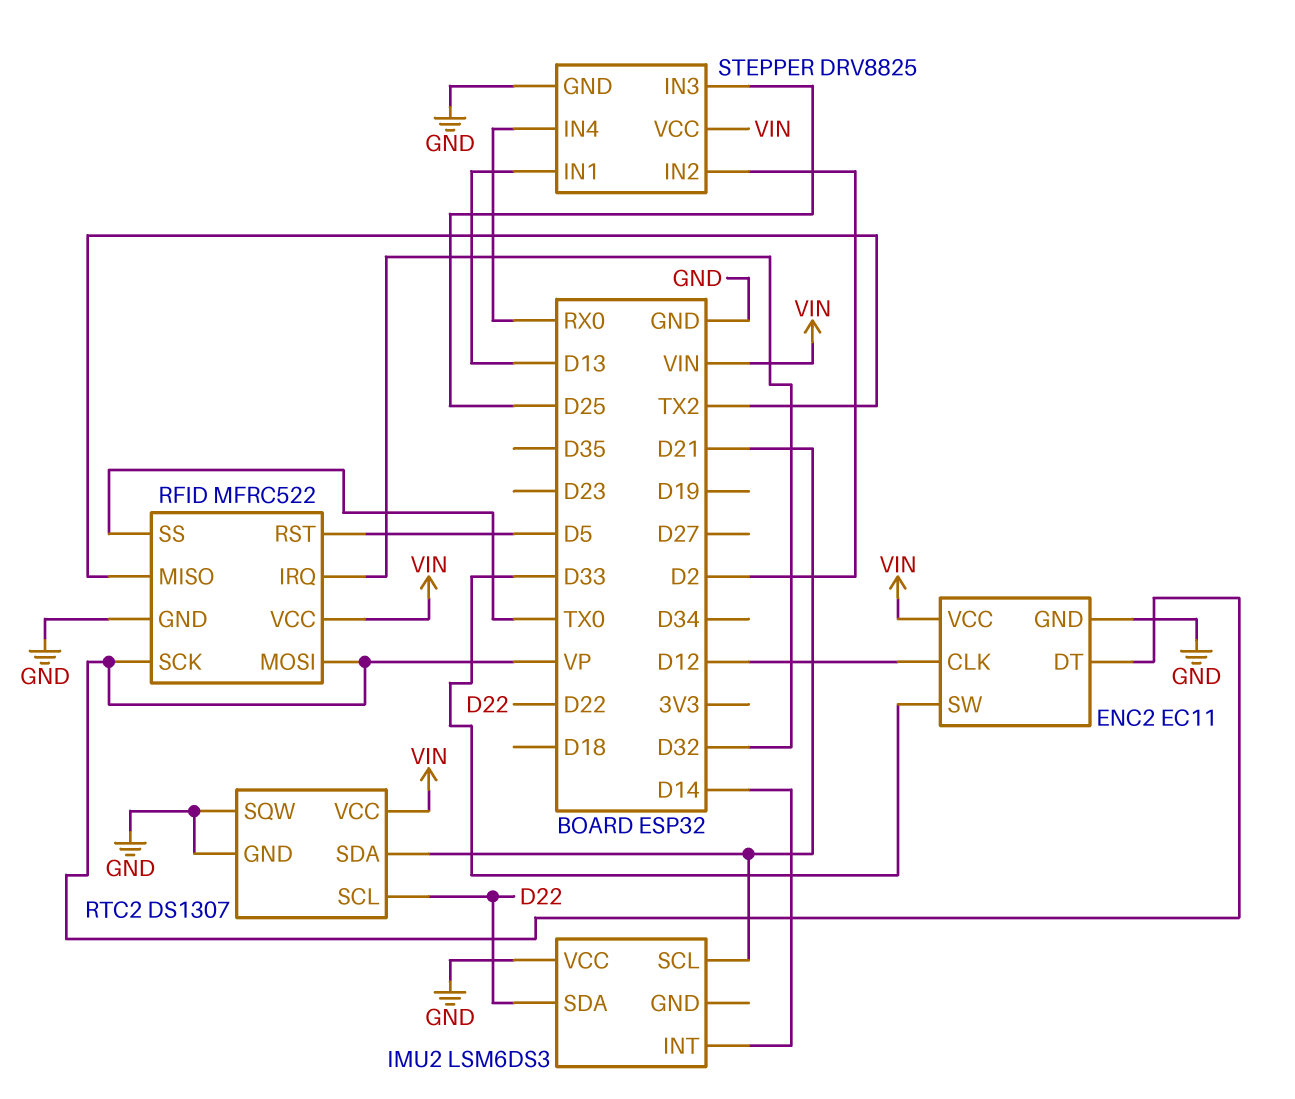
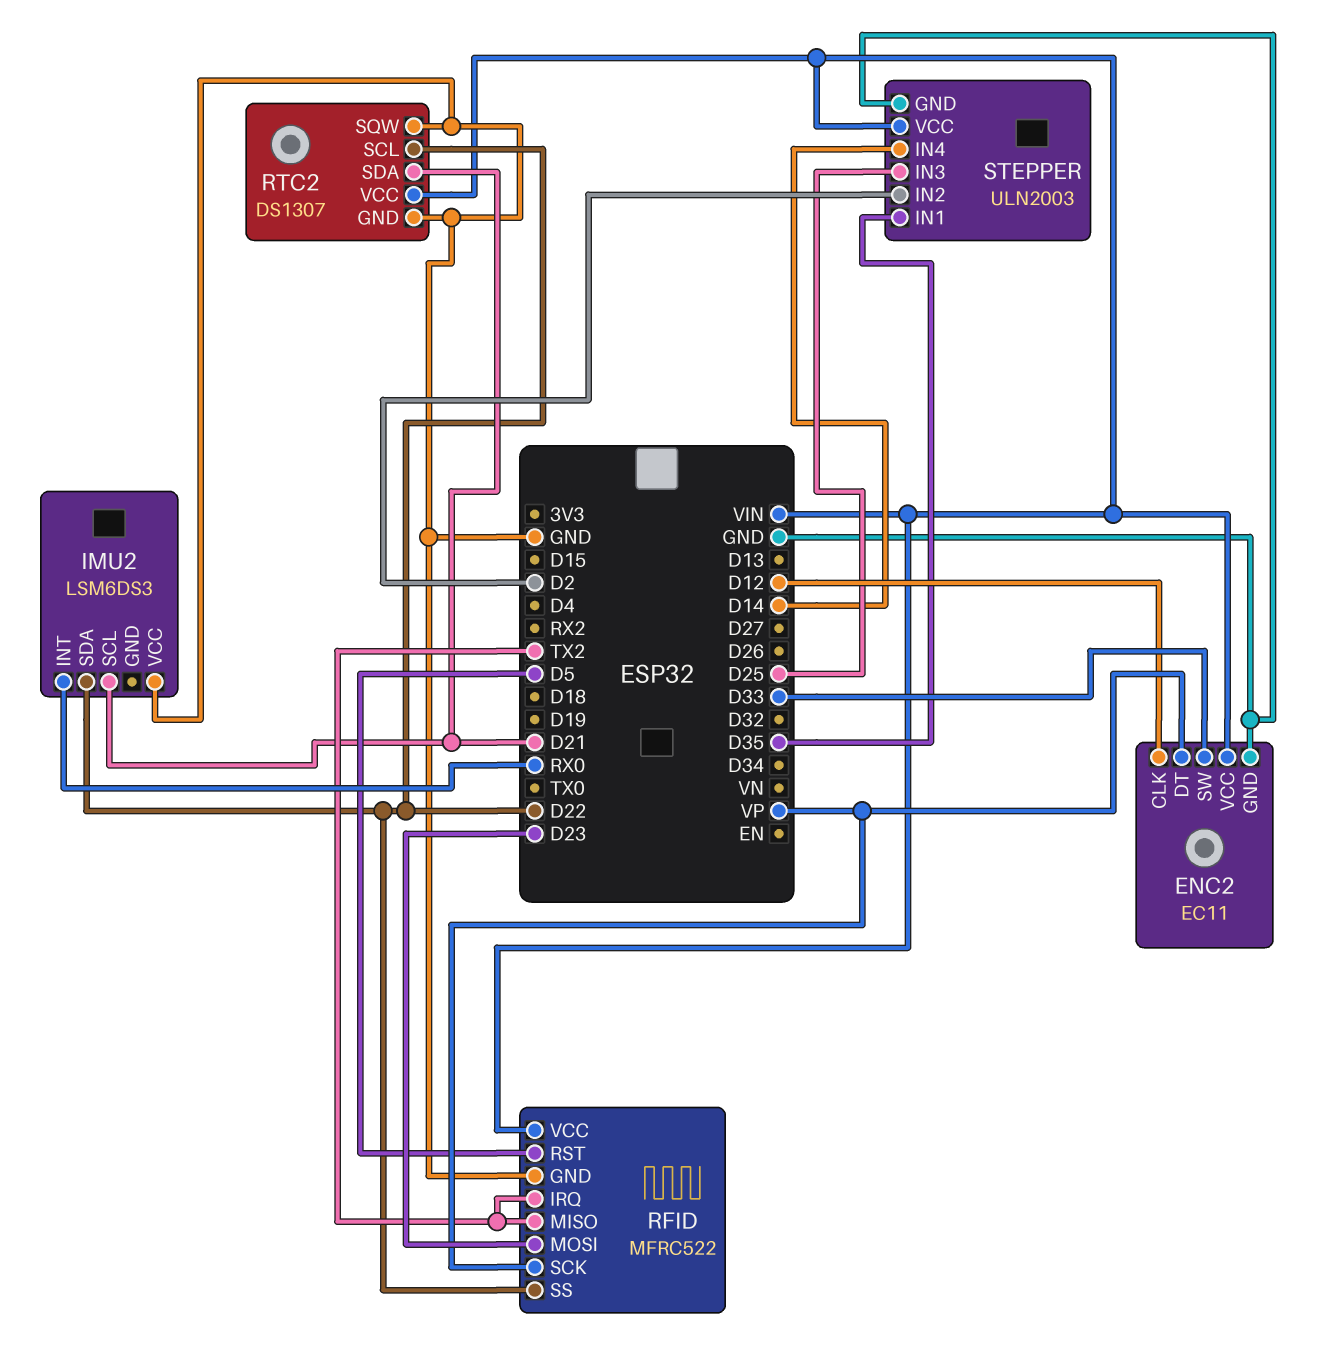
IMU2 pin INT: D14 -> RX0
RFID pin IRQ: D32 -> TX2
RFID pin MOSI: VP -> D23
RFID pin SS: TX0 -> D22
STEPPER: DRV8825 -> ULN2003
STEPPER pin IN1: D13 -> D35
STEPPER pin IN4: RX0 -> D14

